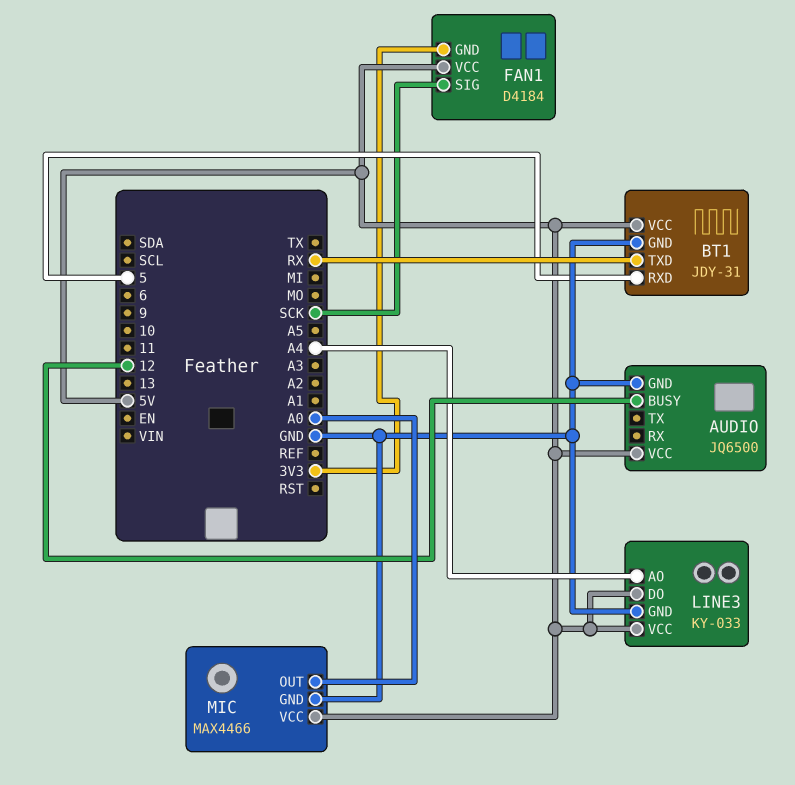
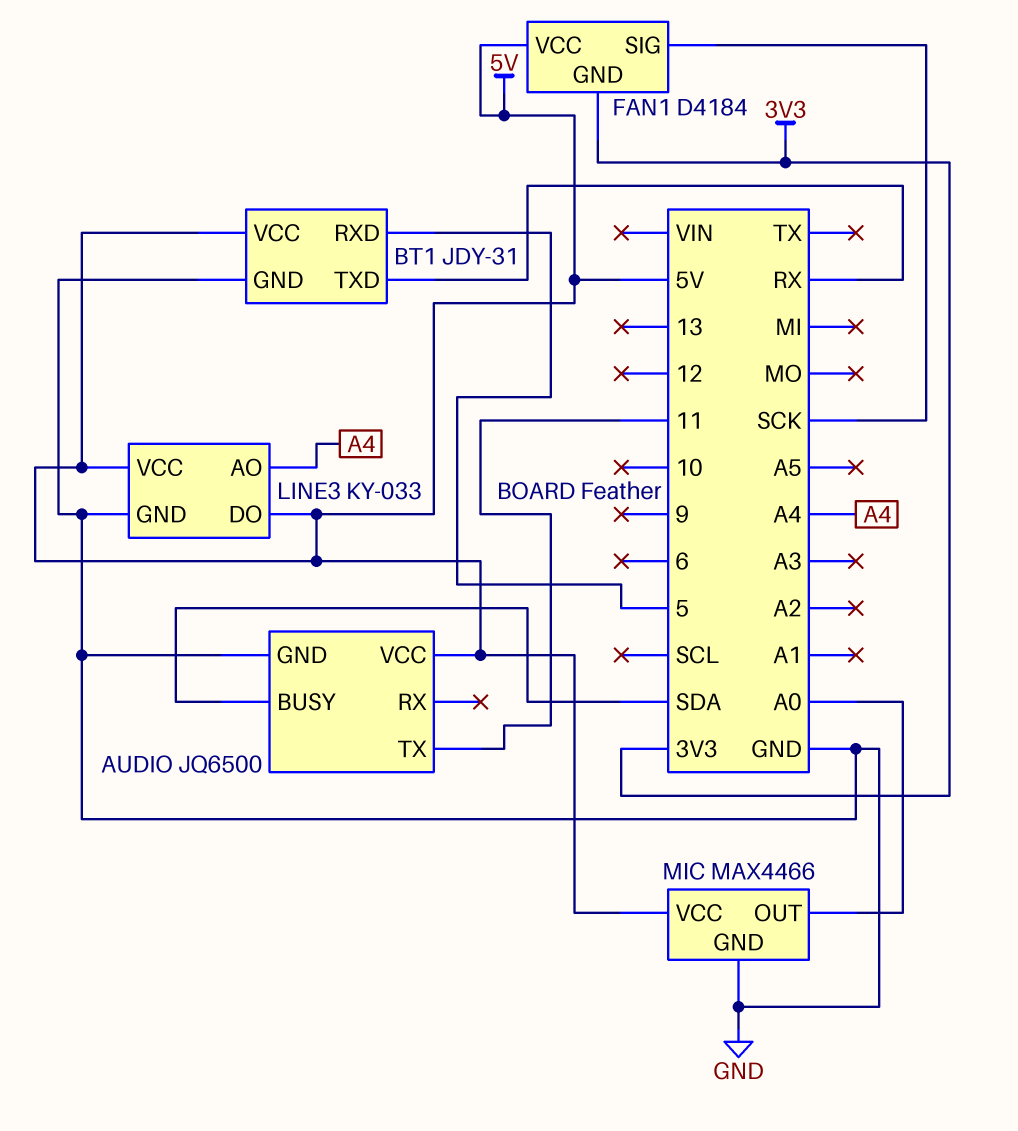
AUDIO pin BUSY: 12 -> SDA
AUDIO pin TX: none -> 11

